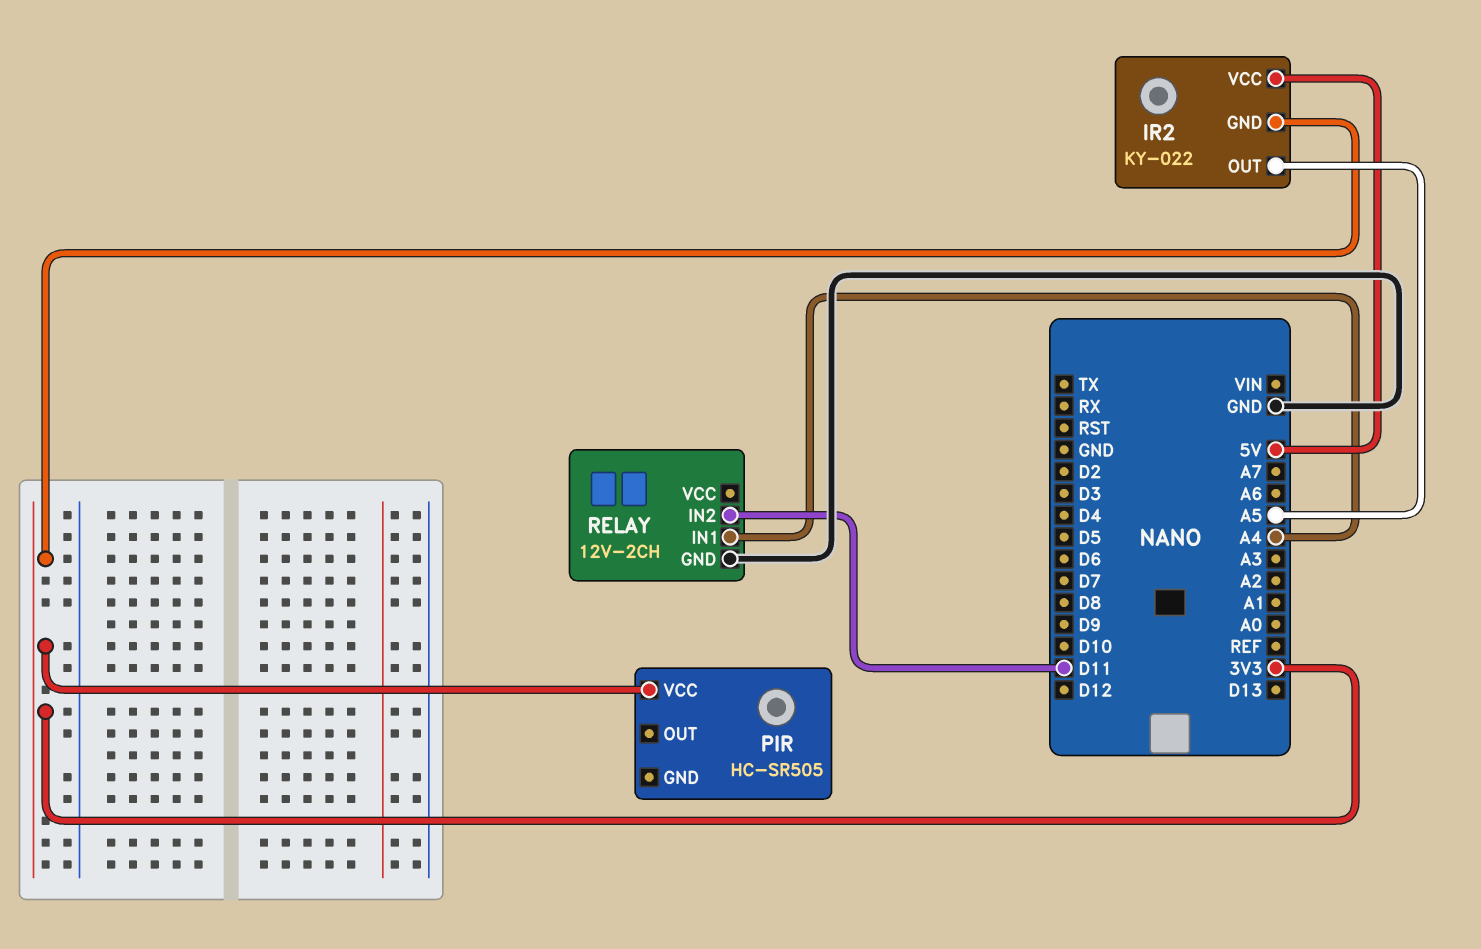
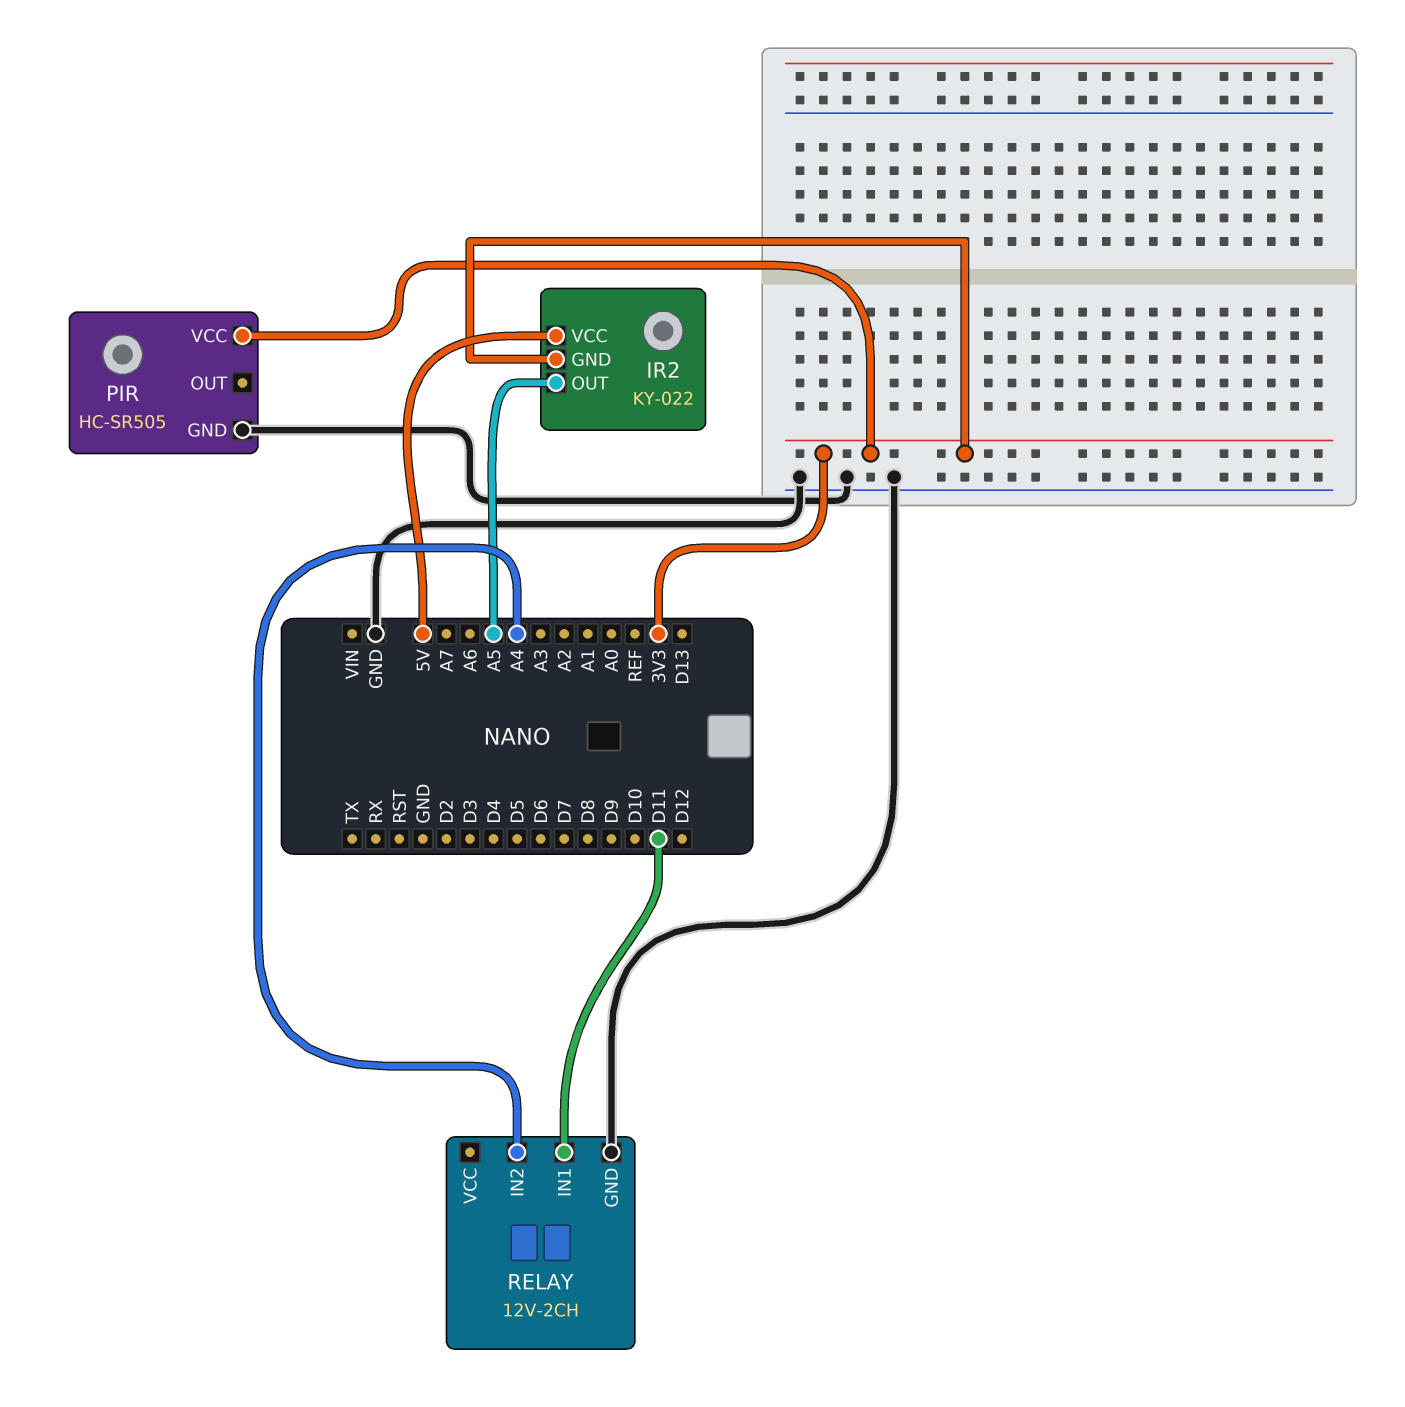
PIR pin GND: none -> GND
RELAY pin IN1: A4 -> D11
RELAY pin IN2: D11 -> A4

